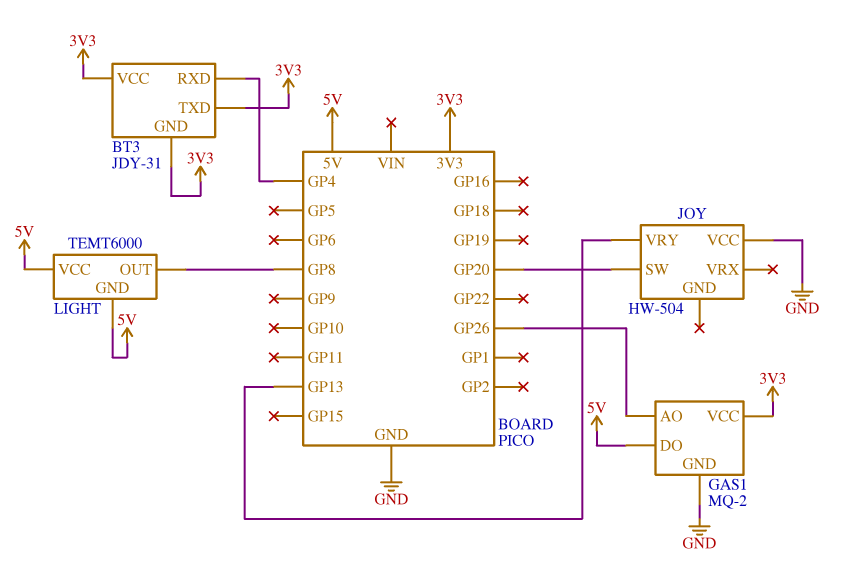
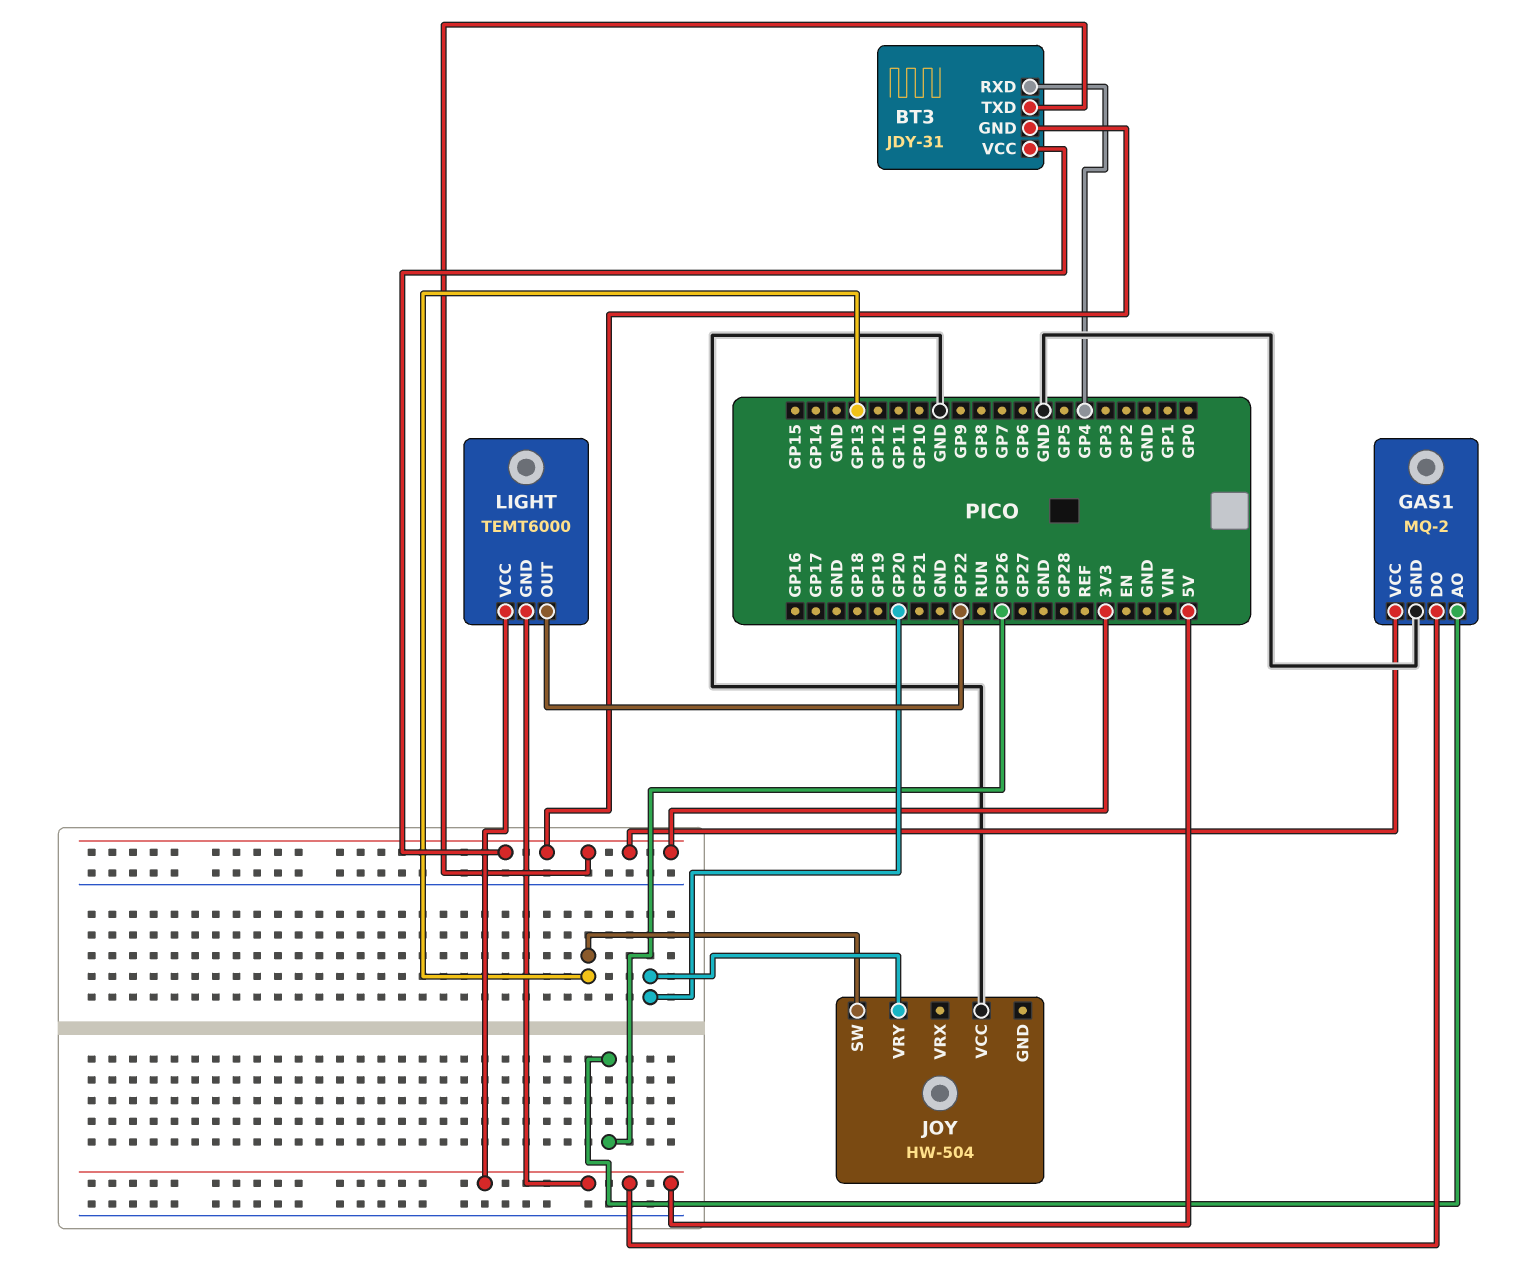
JOY pin SW: GP20 -> GP13
JOY pin VRY: GP13 -> GP20
LIGHT pin OUT: GP8 -> GP22

